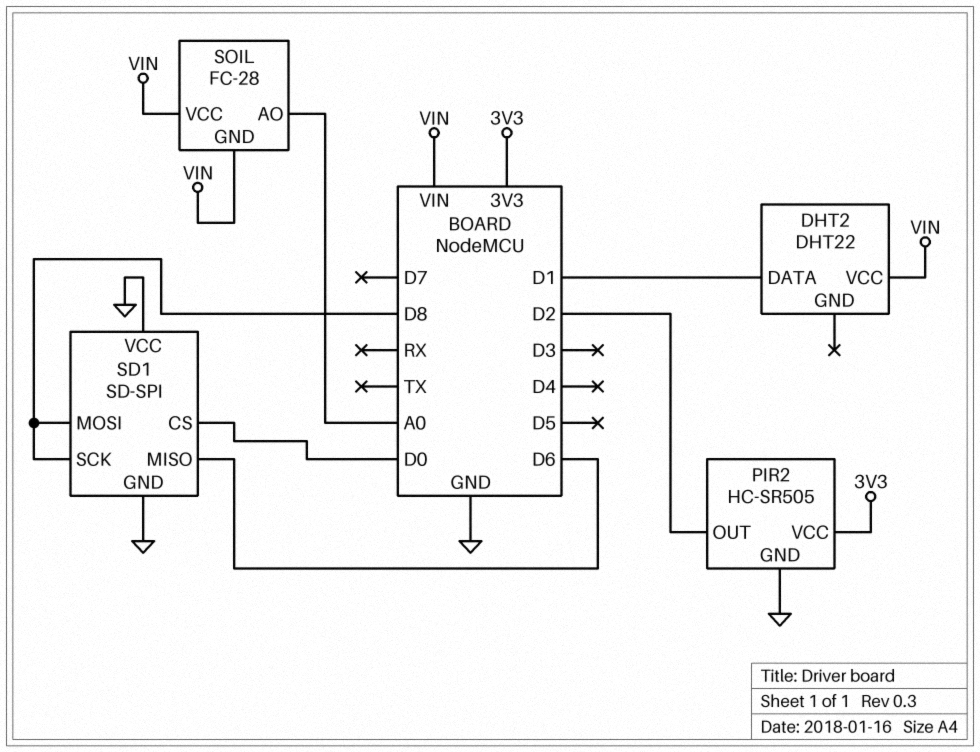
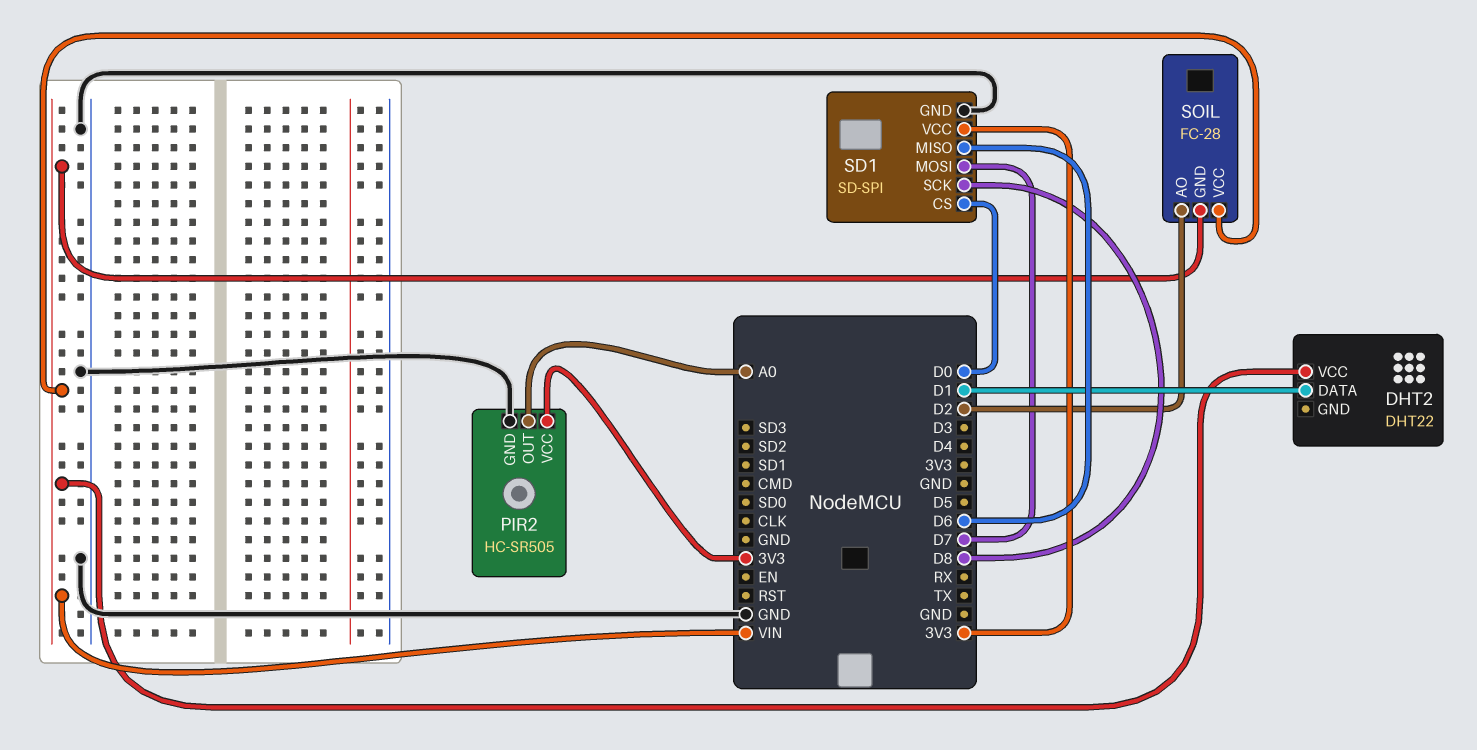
PIR2 pin OUT: D2 -> A0
SD1 pin MOSI: D8 -> D7
SD1 pin VCC: GND -> 3V3
SOIL pin AO: A0 -> D2

